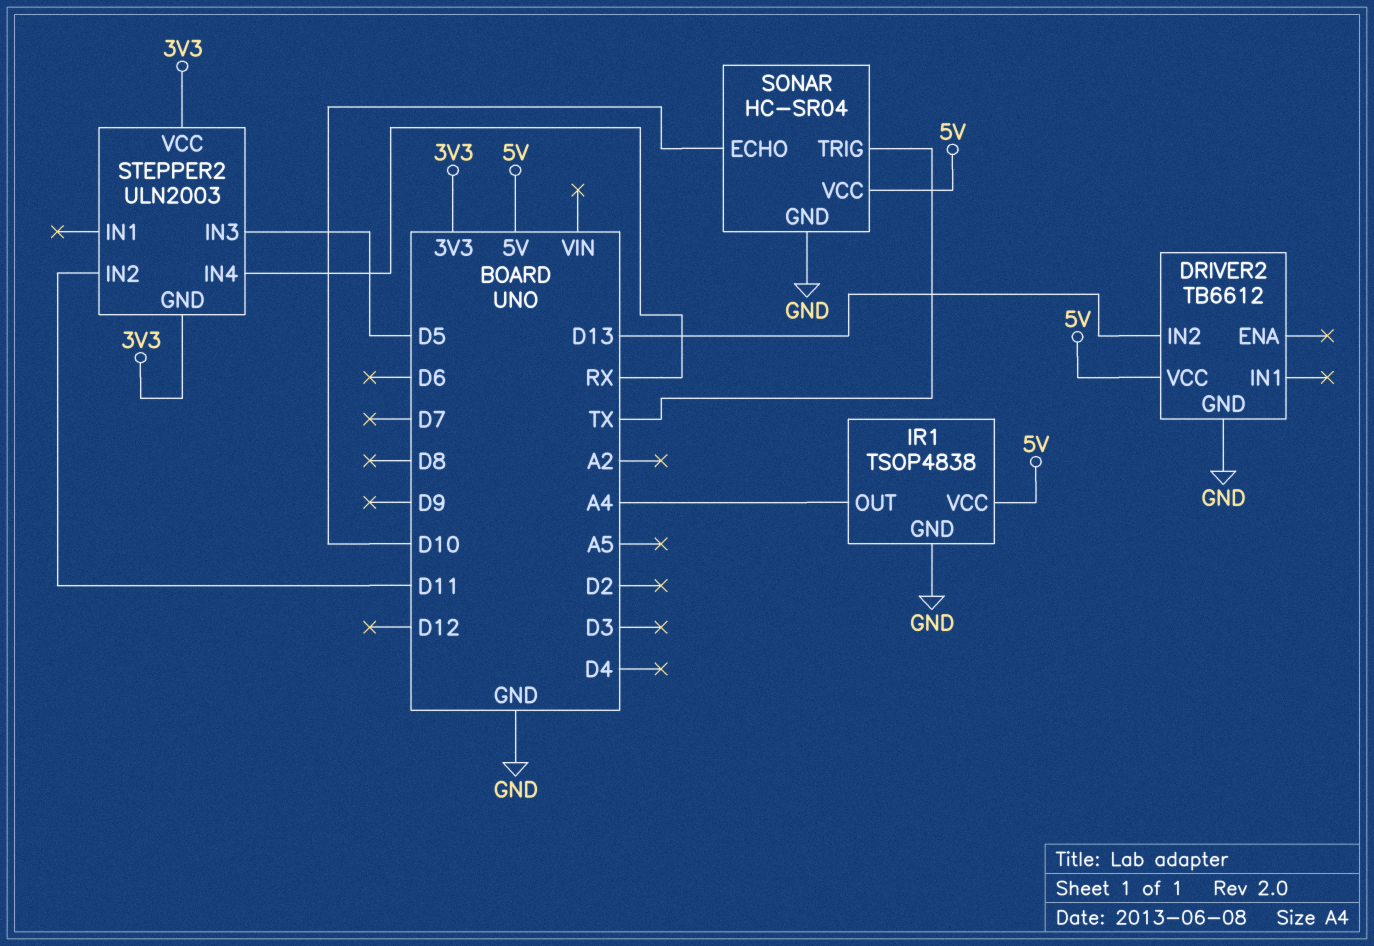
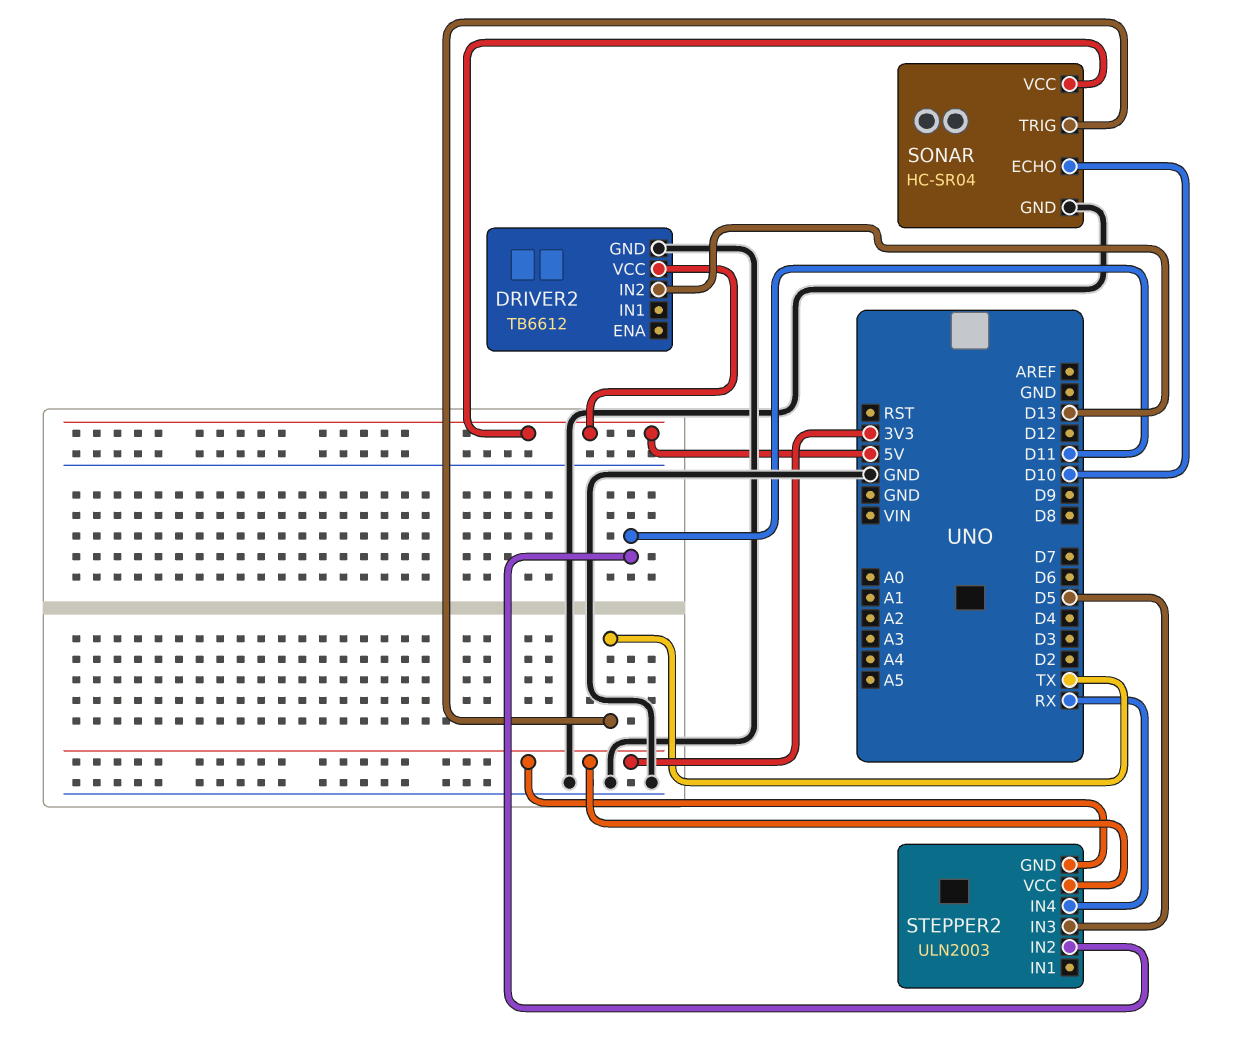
IR1: TSOP4838 -> none
IR1 pin GND: GND -> none
IR1 pin OUT: A4 -> none
IR1 pin VCC: 5V -> none

